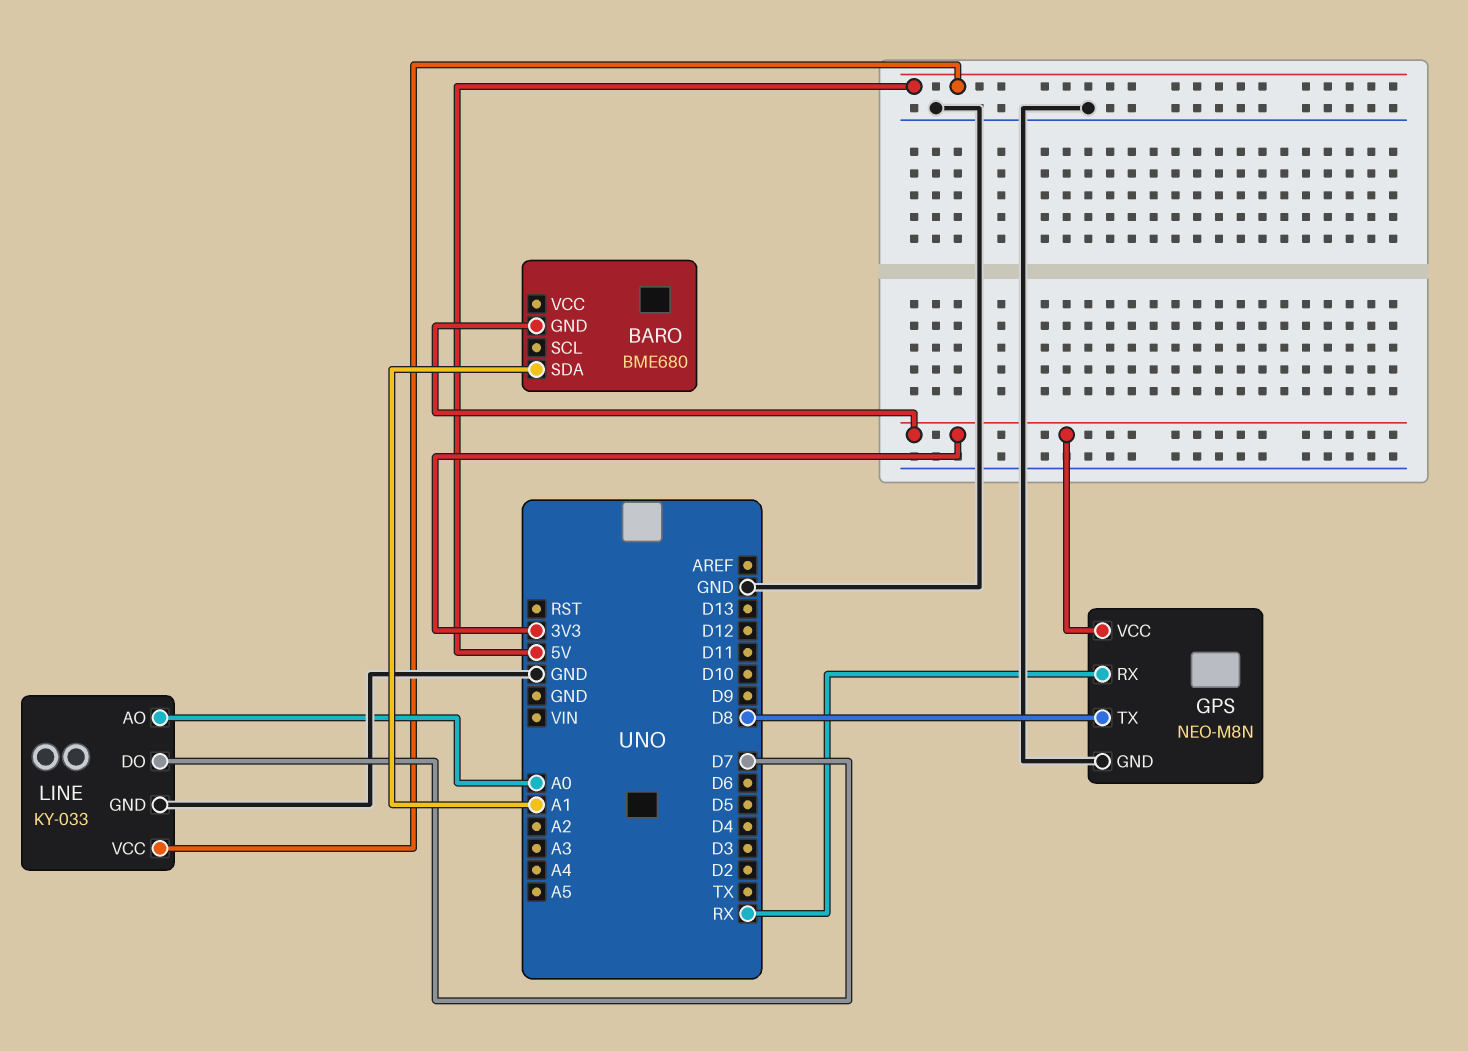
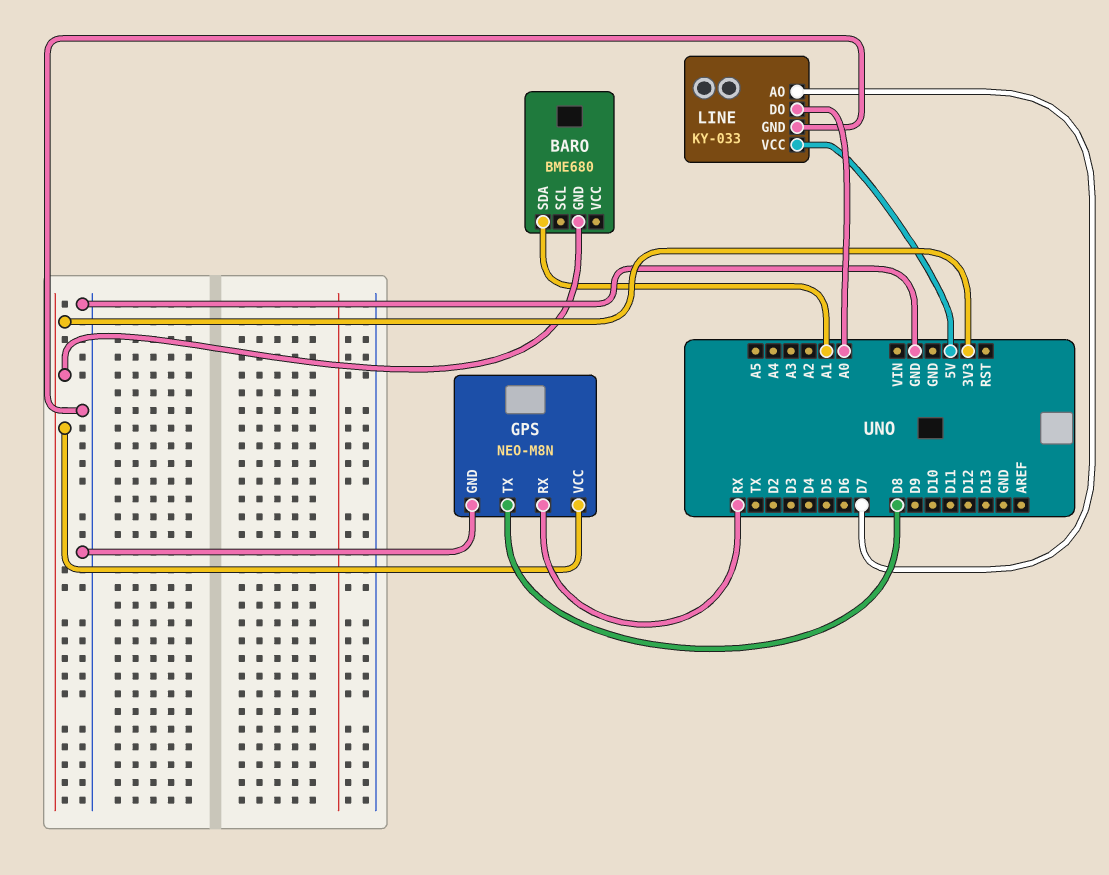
LINE pin AO: A0 -> D7
LINE pin DO: D7 -> A0

